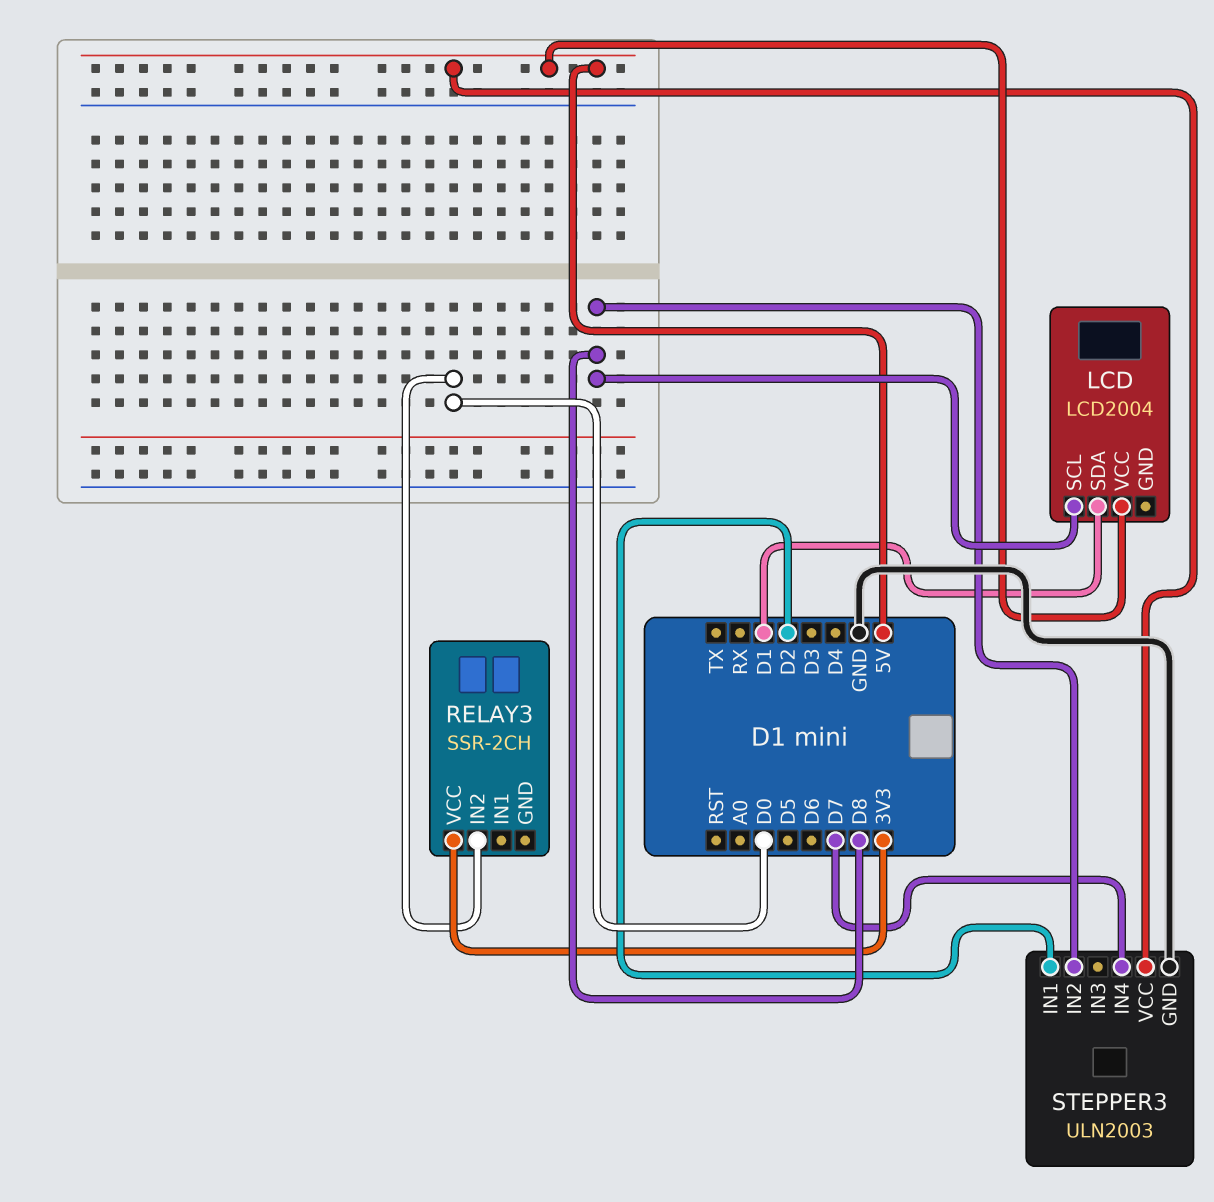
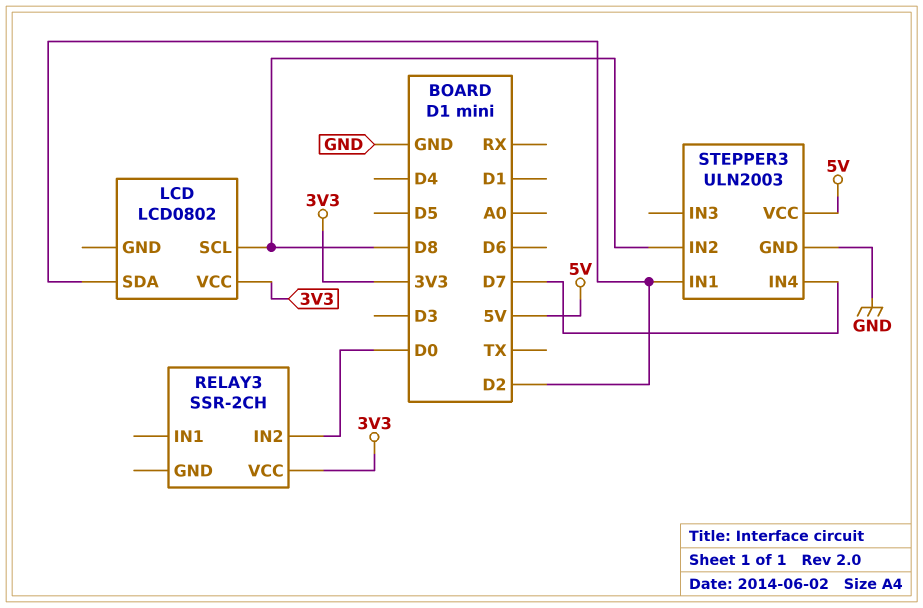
LCD: LCD2004 -> LCD0802
LCD pin SDA: D1 -> D2
LCD pin VCC: 5V -> 3V3

